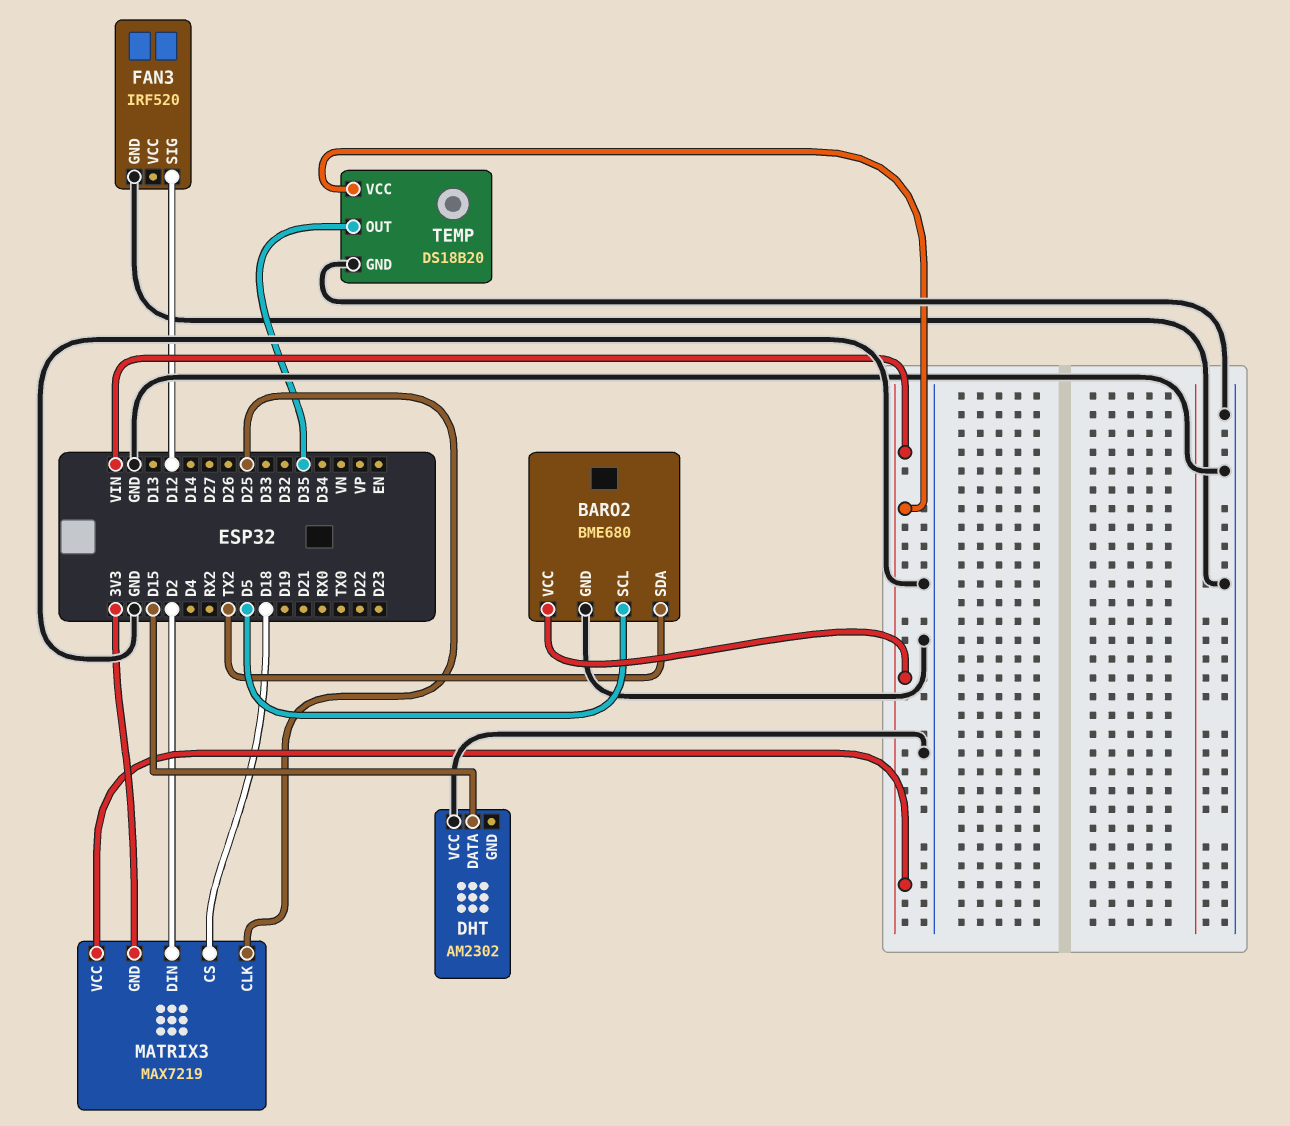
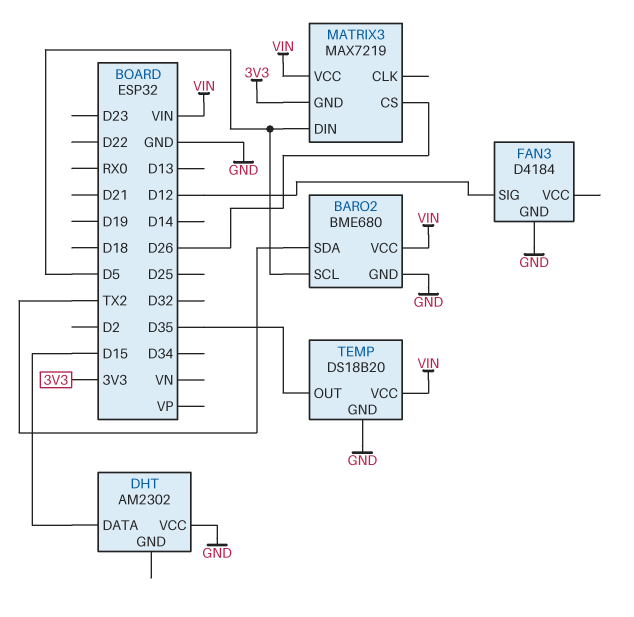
FAN3: IRF520 -> D4184
MATRIX3 pin CLK: D25 -> none
MATRIX3 pin CS: D18 -> D26
MATRIX3 pin DIN: D2 -> D5

